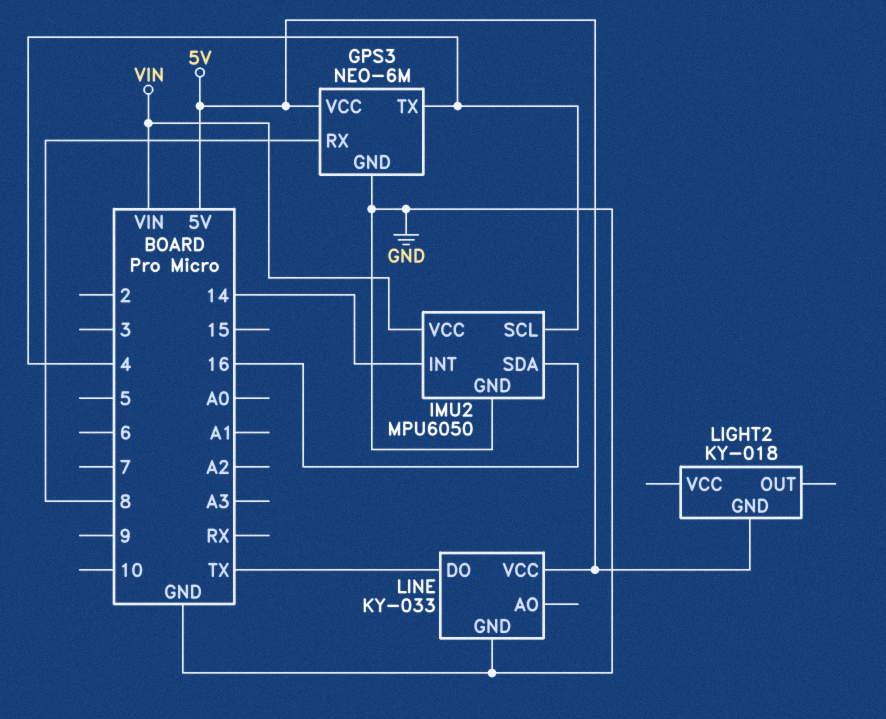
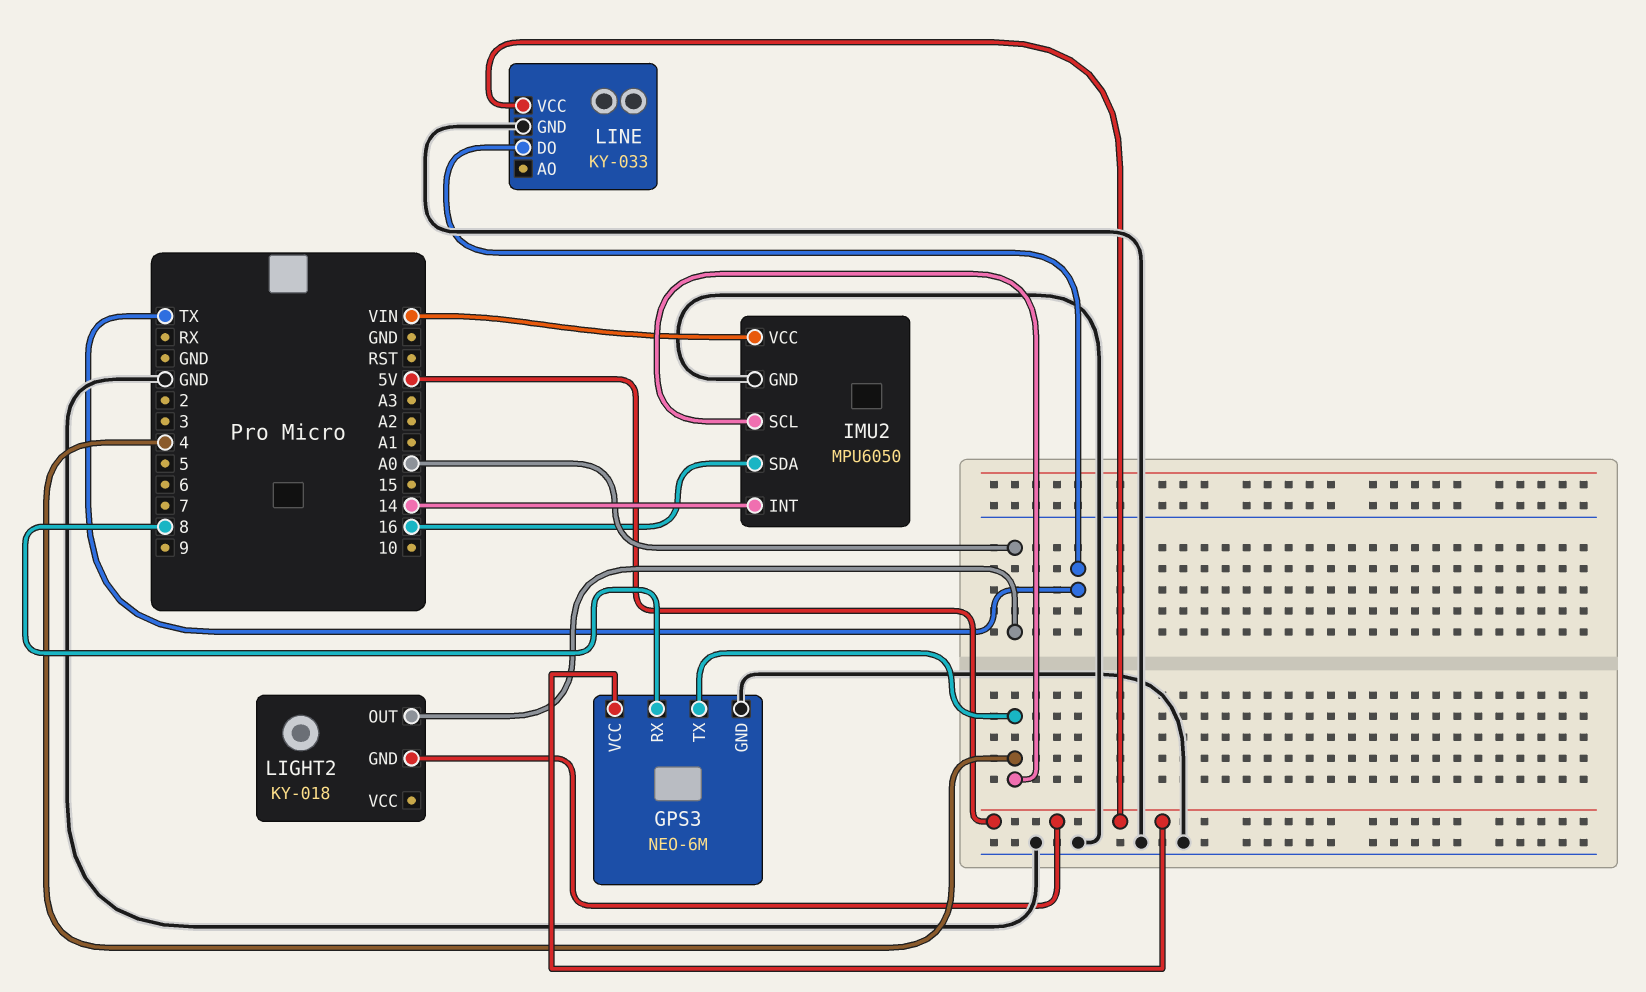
LIGHT2 pin OUT: none -> A0

